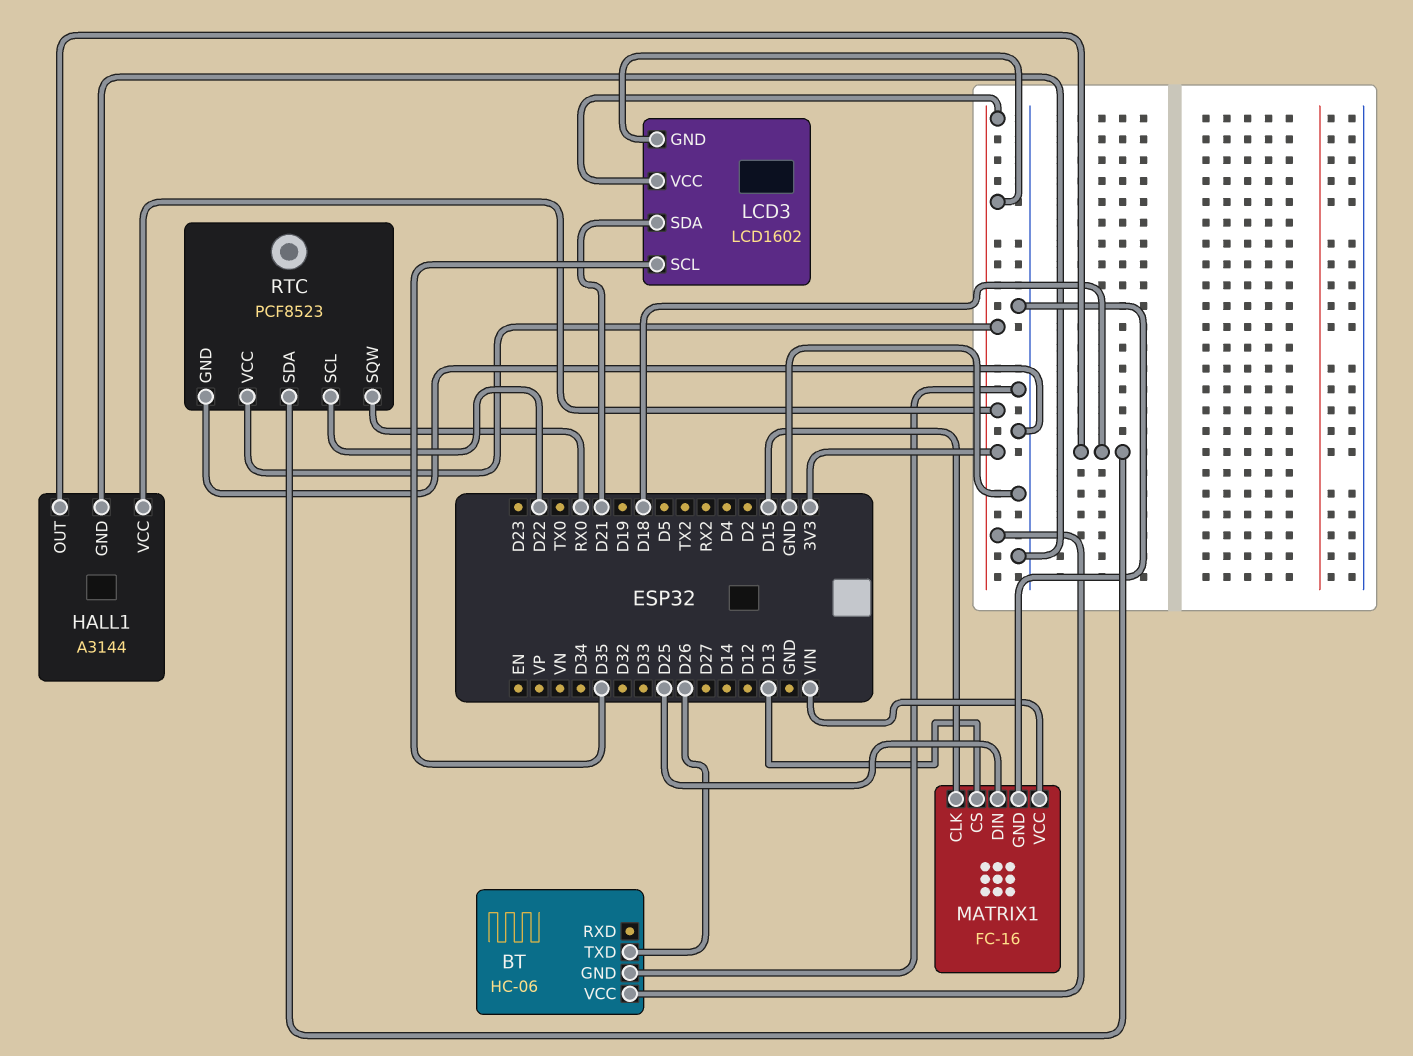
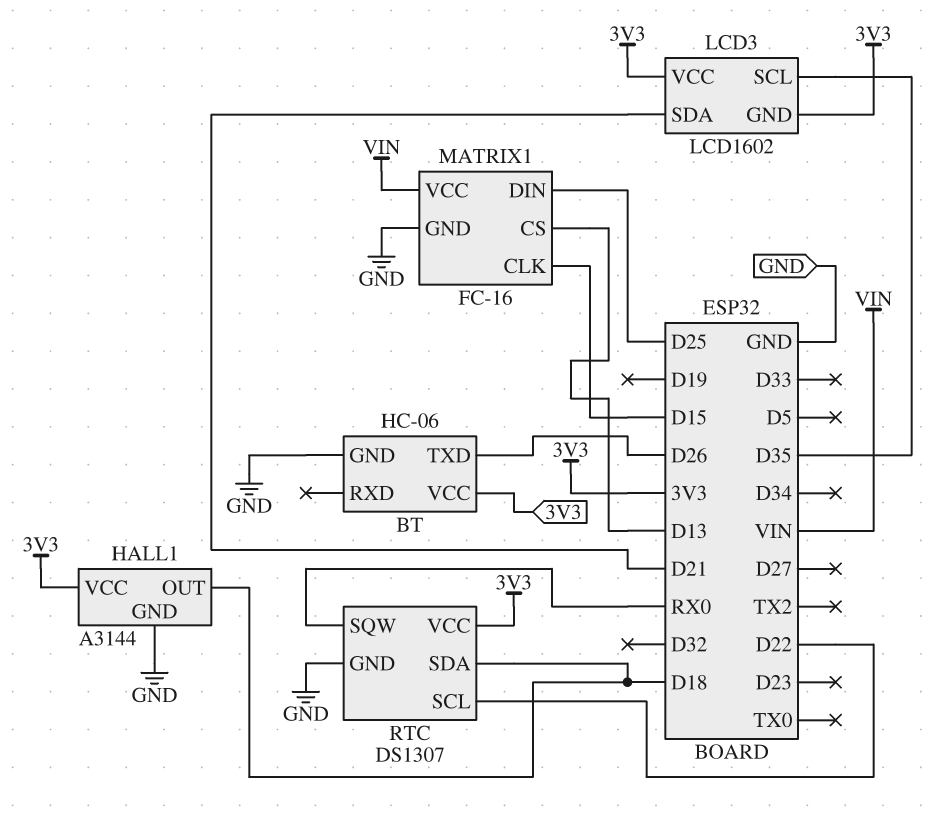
RTC: PCF8523 -> DS1307

